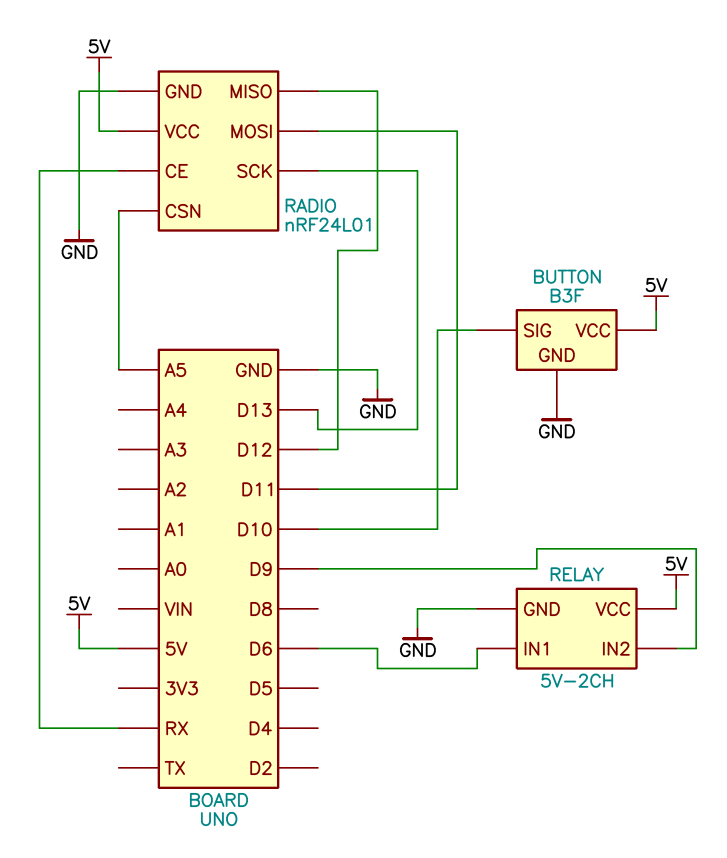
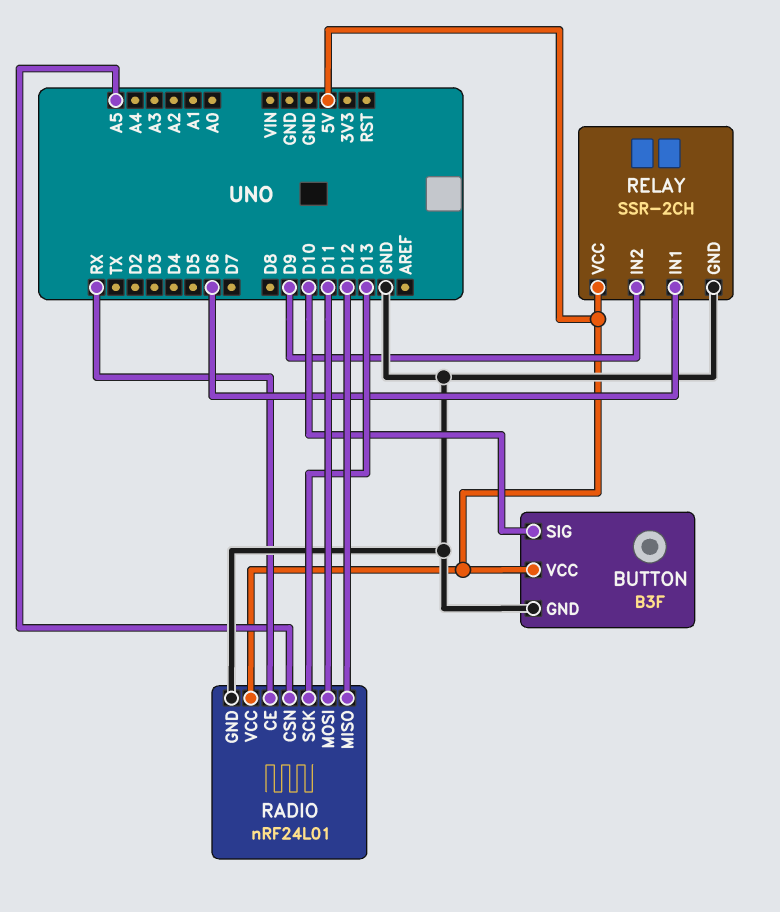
RELAY: 5V-2CH -> SSR-2CH

